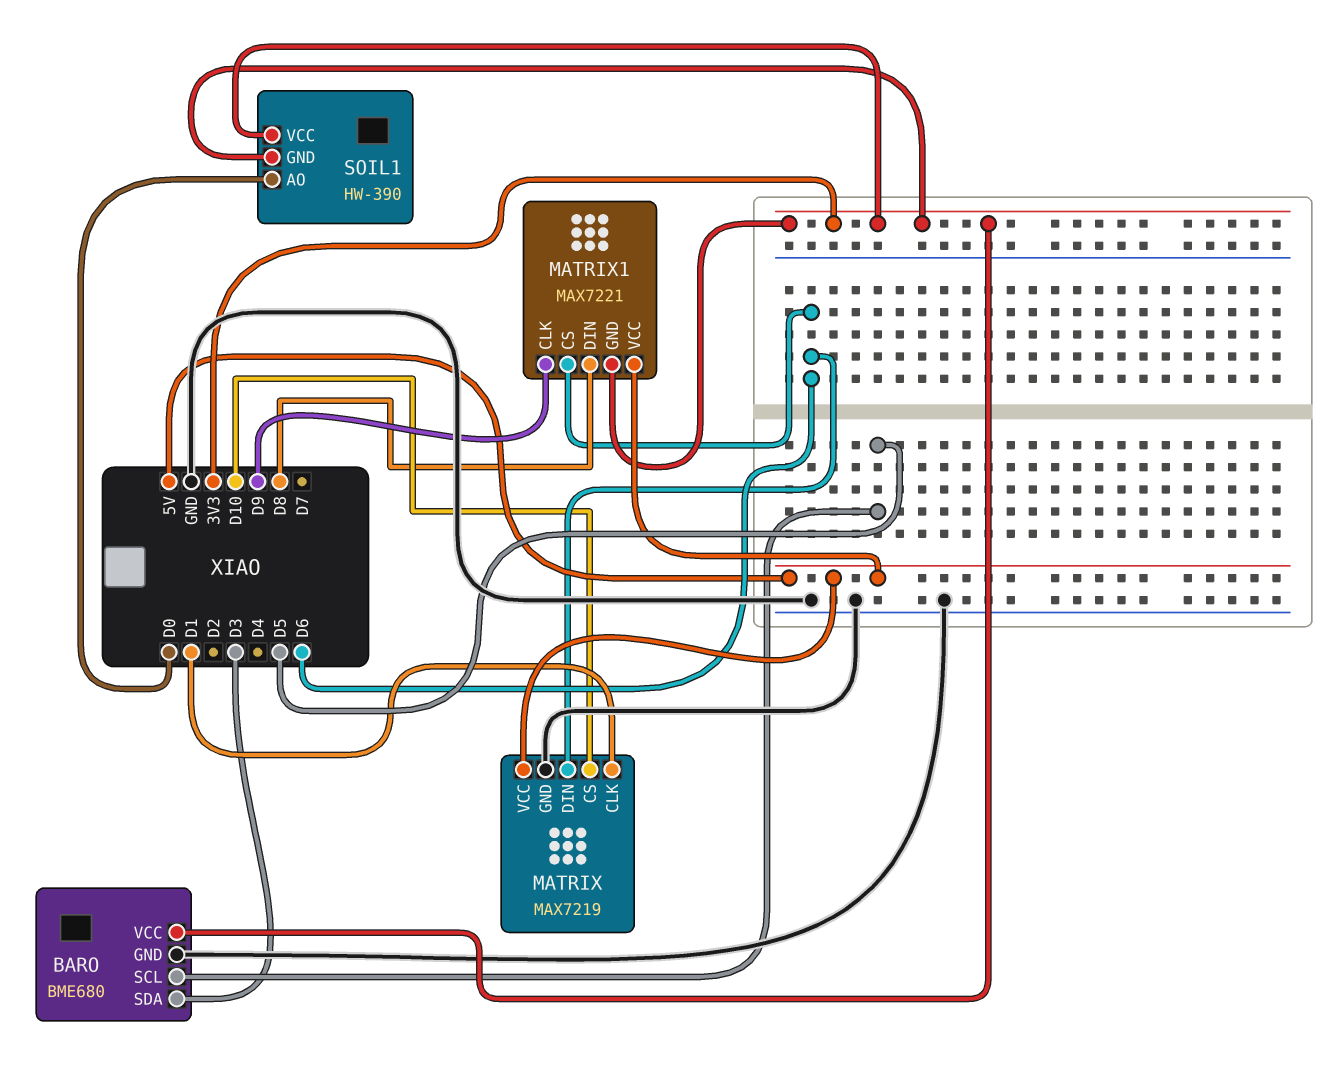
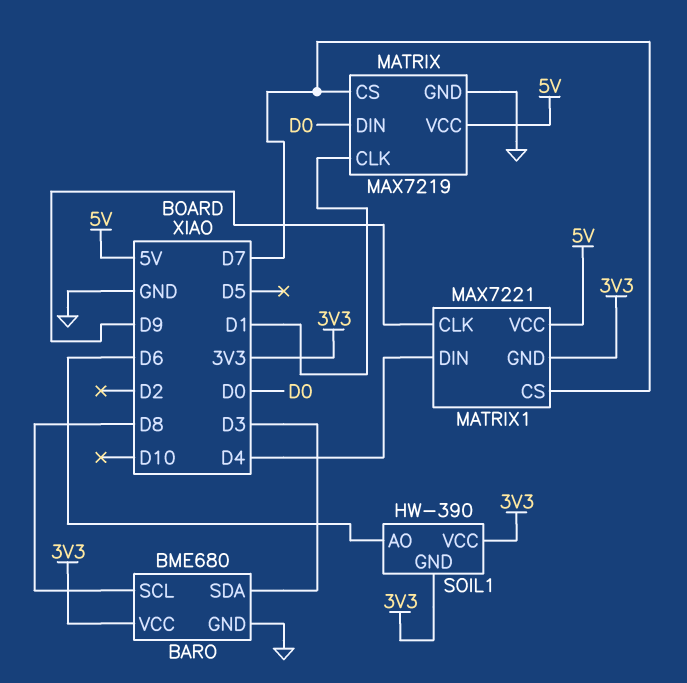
BARO pin SCL: D5 -> D8
MATRIX pin CS: D10 -> D7
MATRIX pin DIN: D6 -> D0
MATRIX1 pin CS: D6 -> D7
MATRIX1 pin DIN: D8 -> D4
SOIL1 pin AO: D0 -> D6

